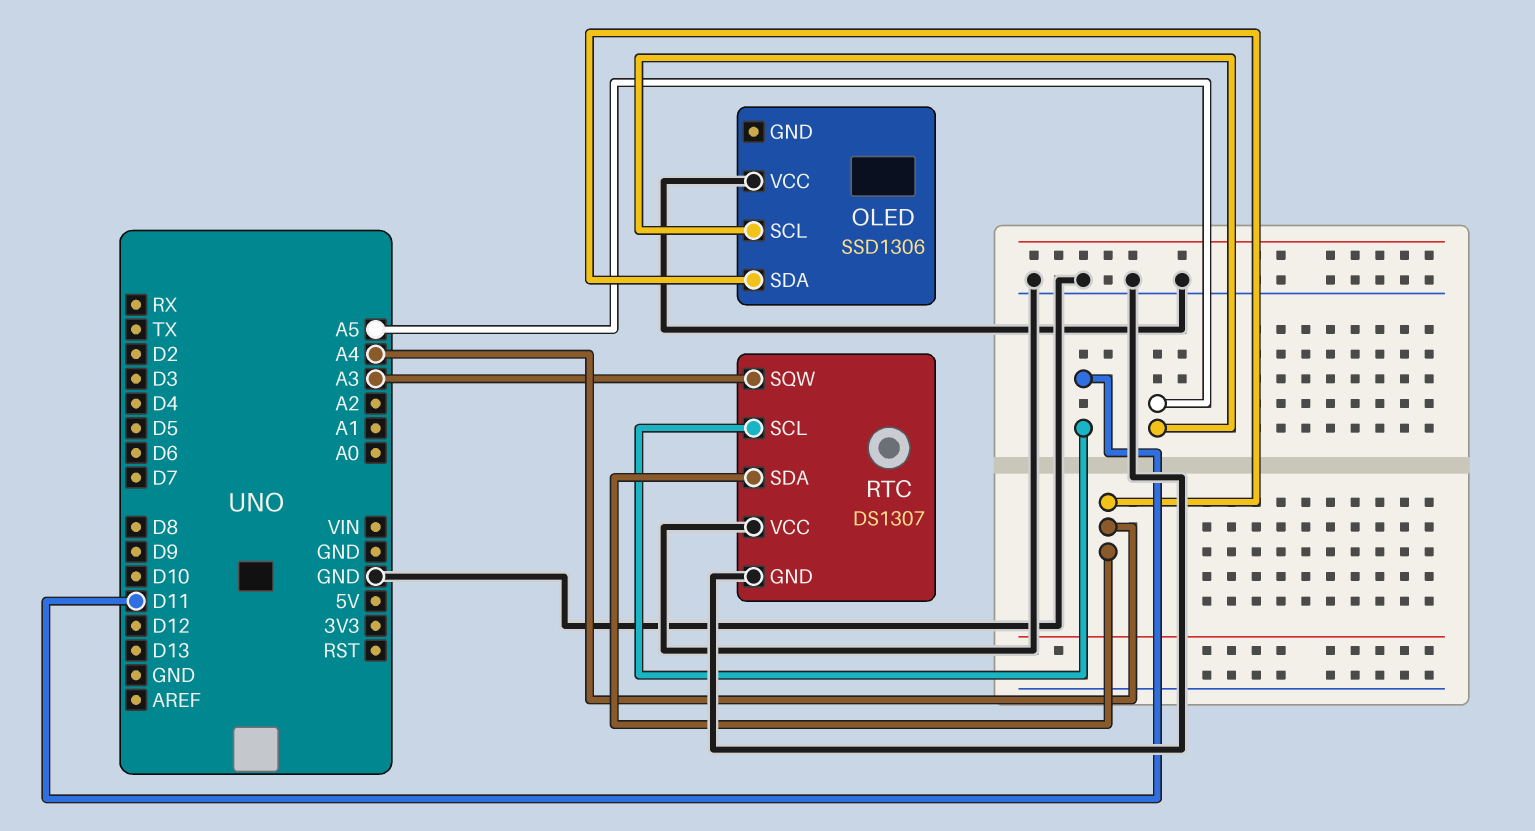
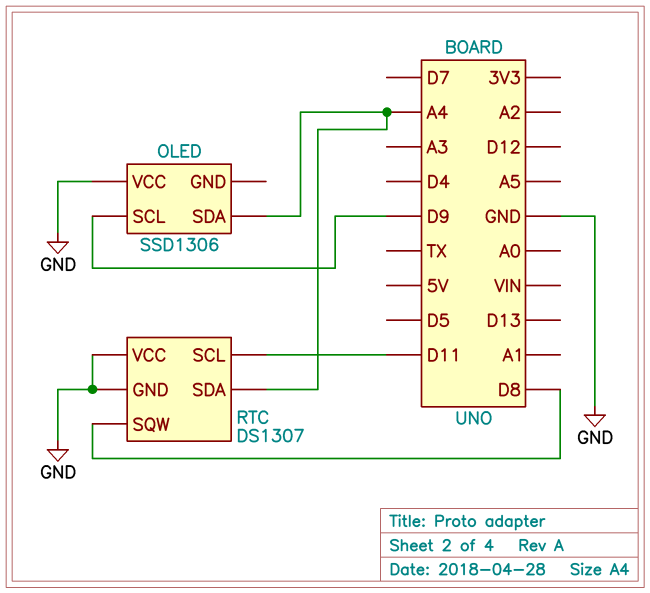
OLED pin SCL: A5 -> D9
RTC pin SQW: A3 -> D8

